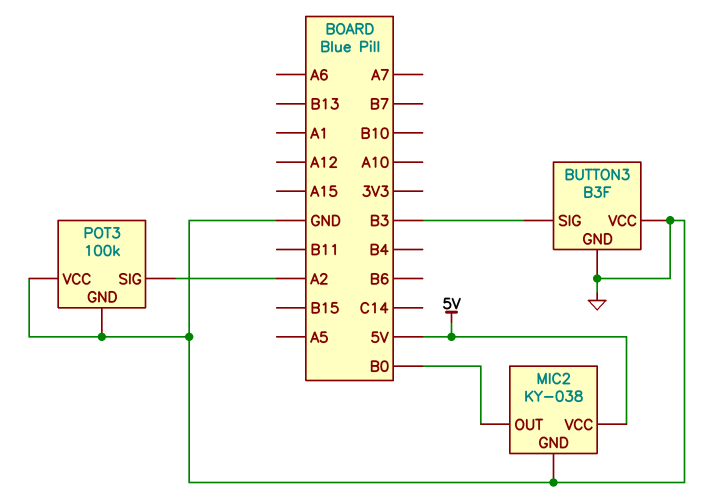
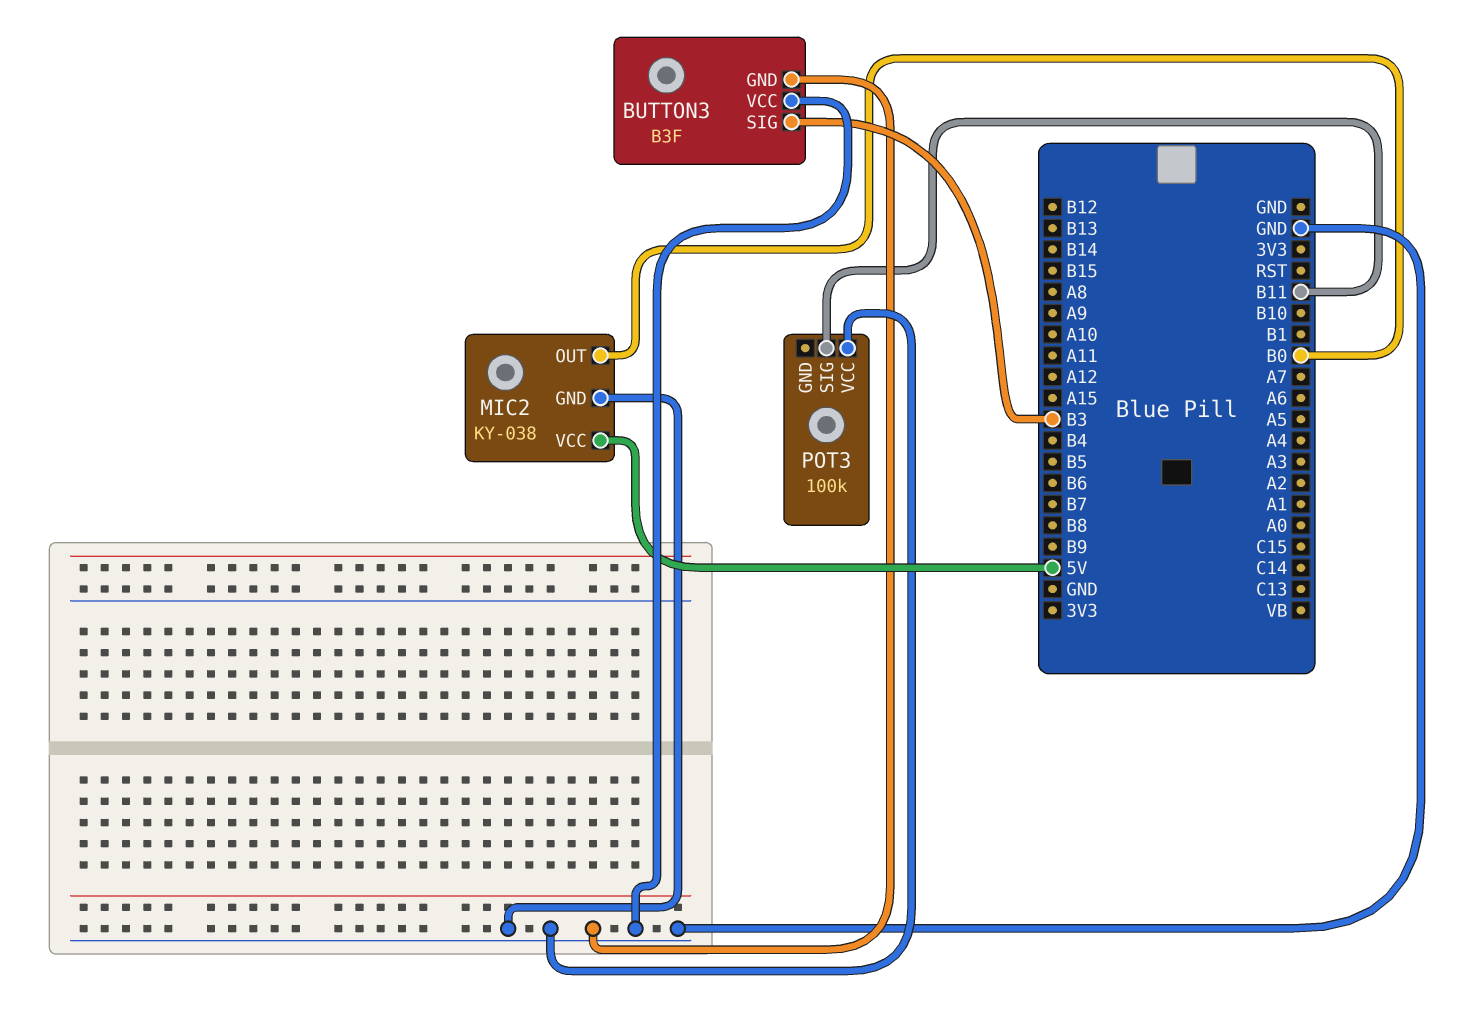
POT3 pin GND: GND -> none
POT3 pin SIG: A2 -> B11

